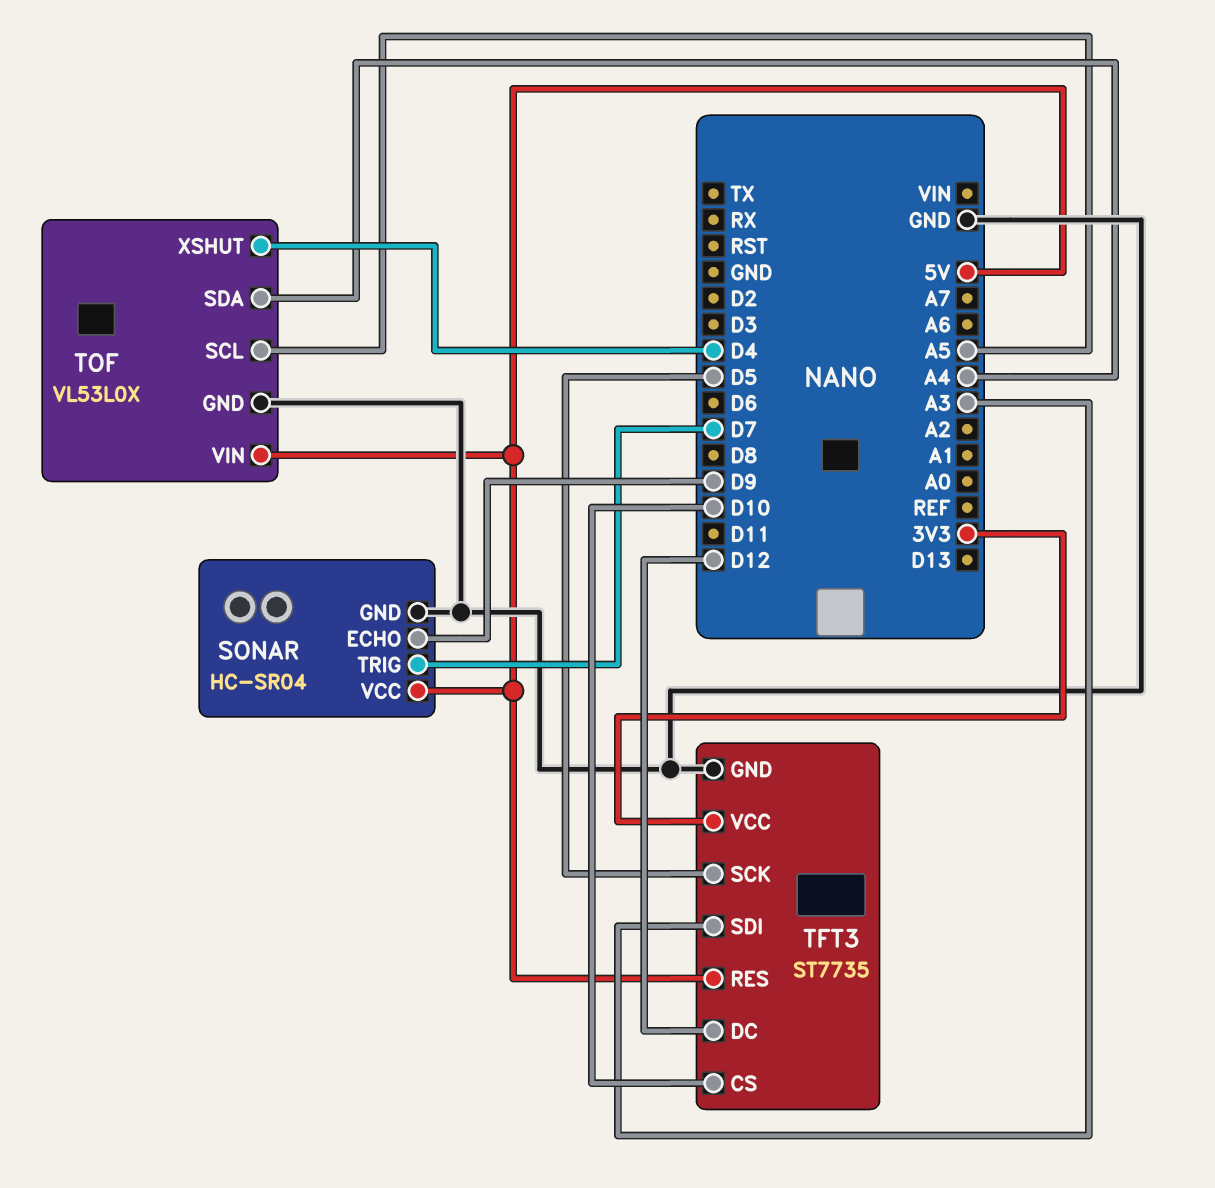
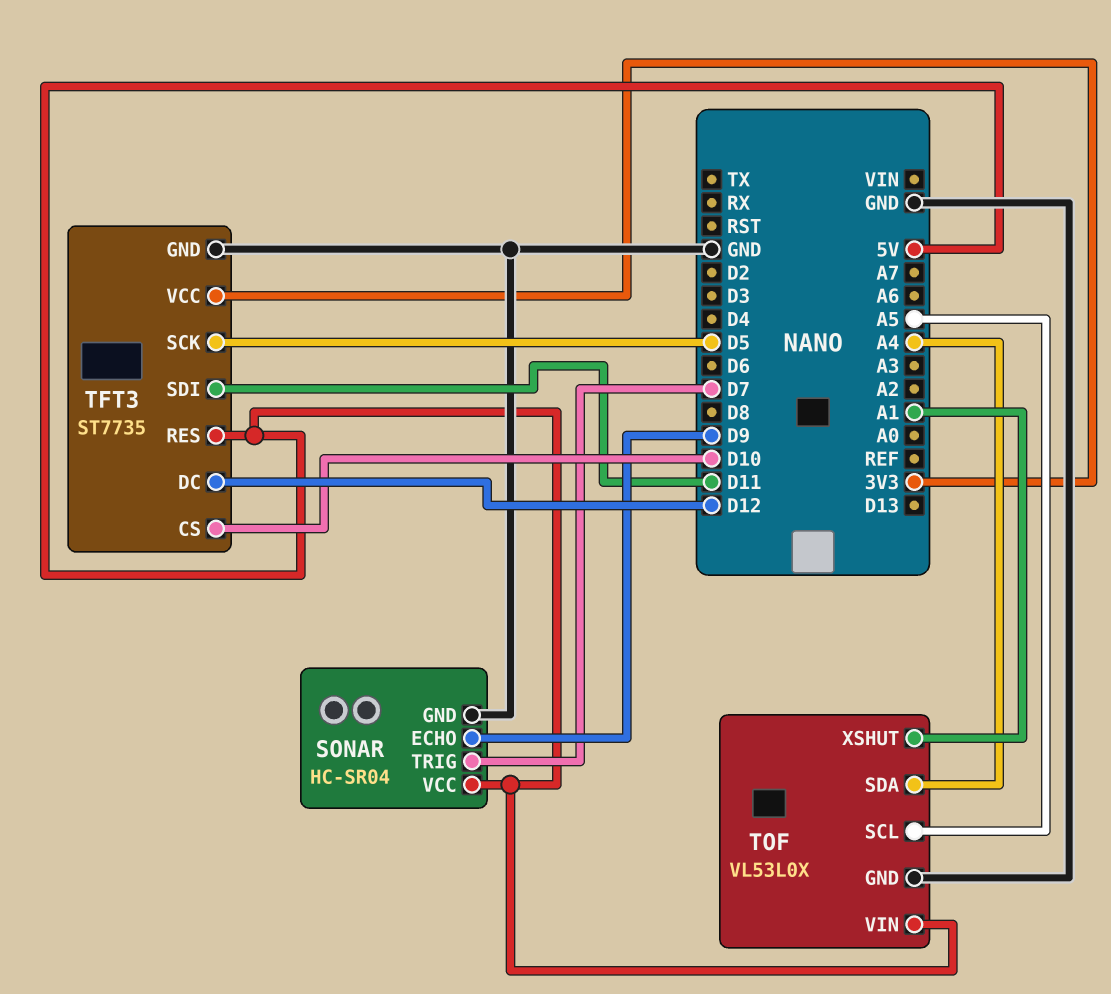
TFT3 pin SDI: A3 -> D11
TOF pin XSHUT: D4 -> A1

